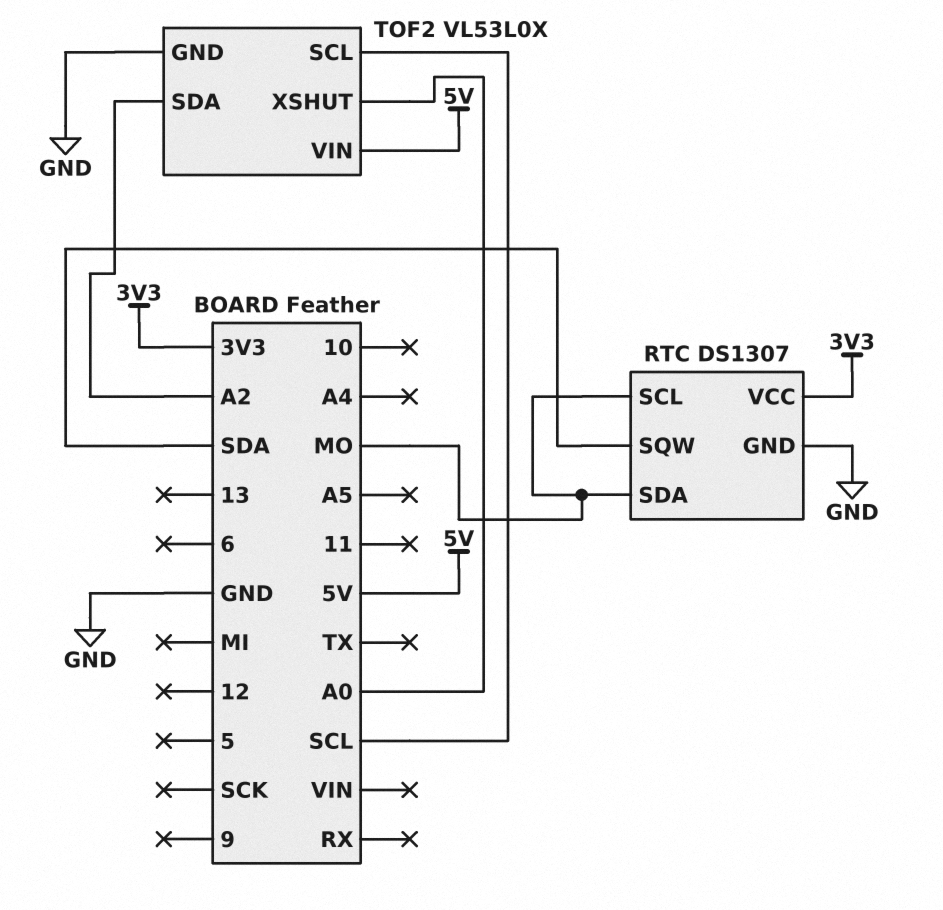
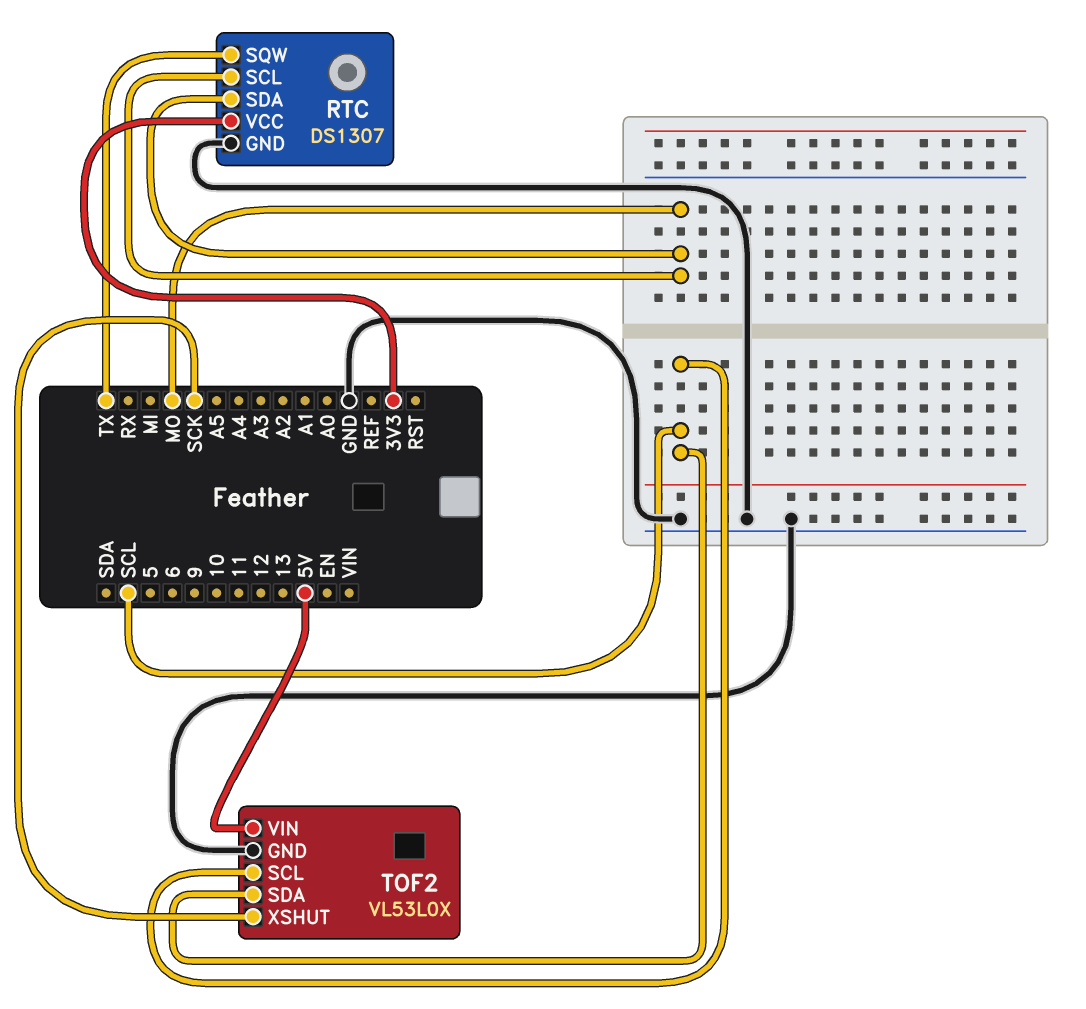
RTC pin SQW: SDA -> TX
TOF2 pin SDA: A2 -> SCL
TOF2 pin XSHUT: A0 -> SCK

